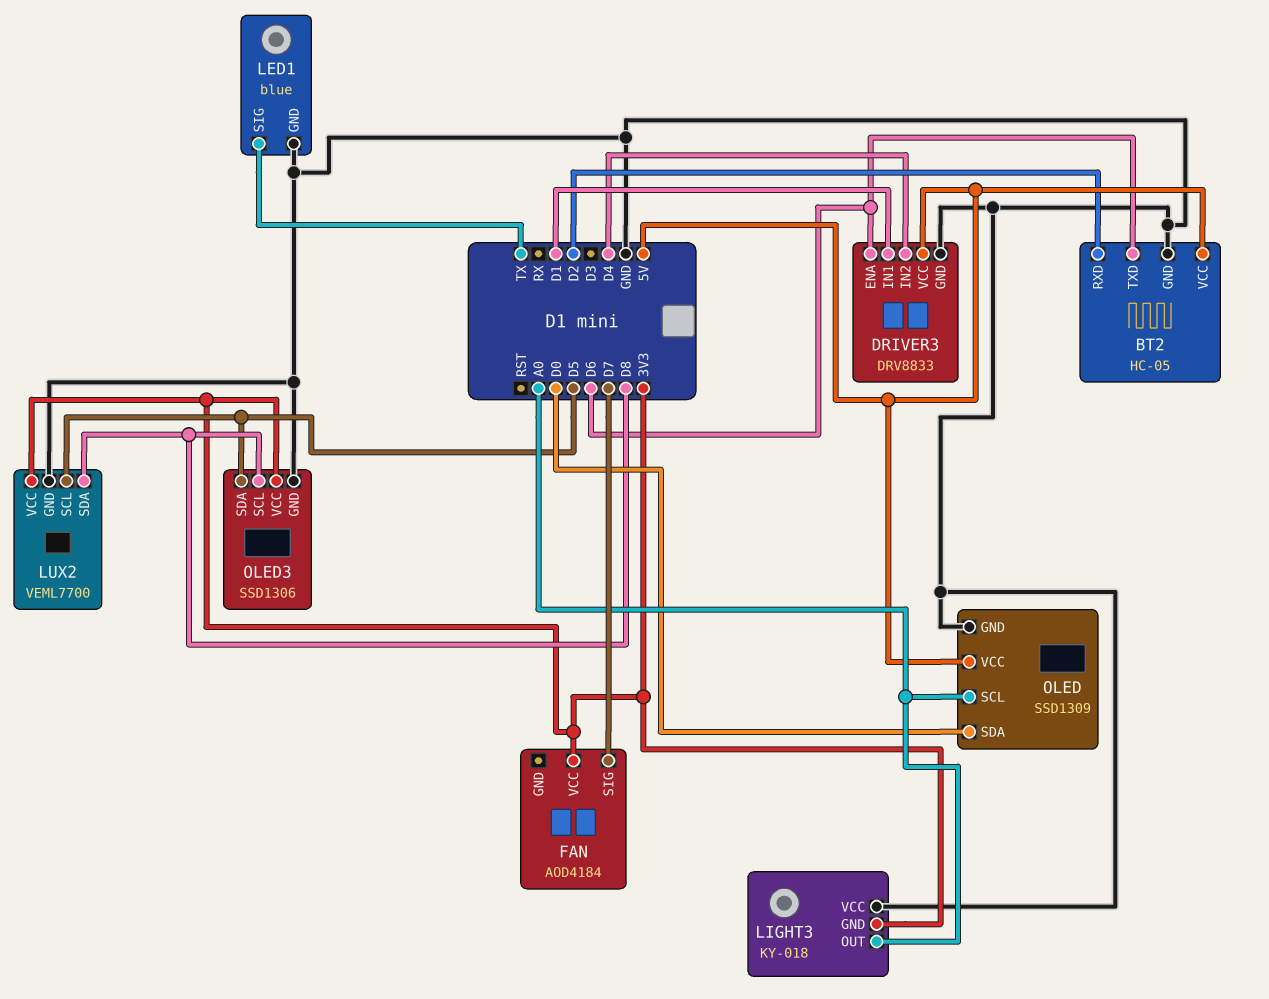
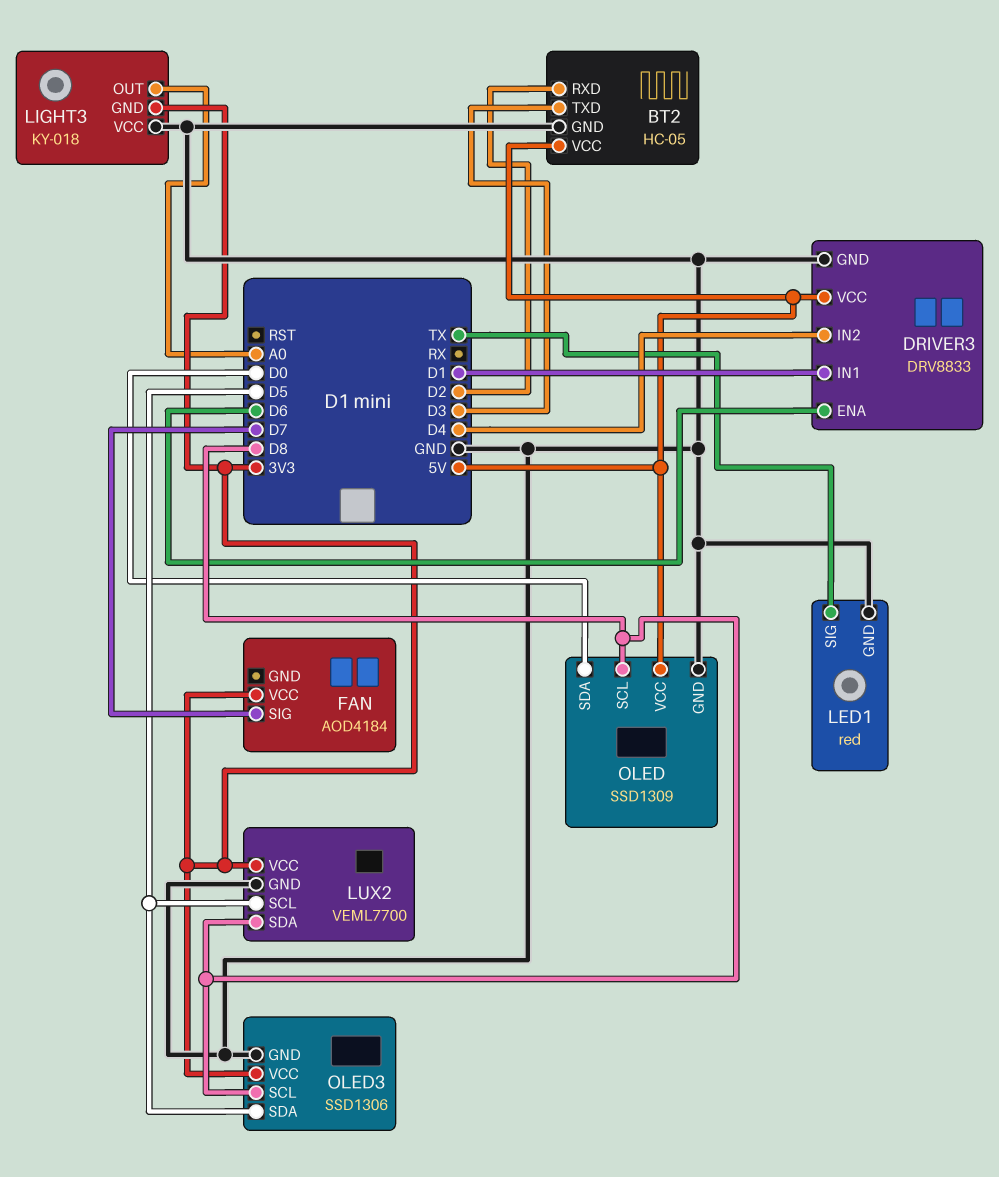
BT2 pin TXD: D6 -> D3
LED1: blue -> red
OLED pin SCL: A0 -> D8

